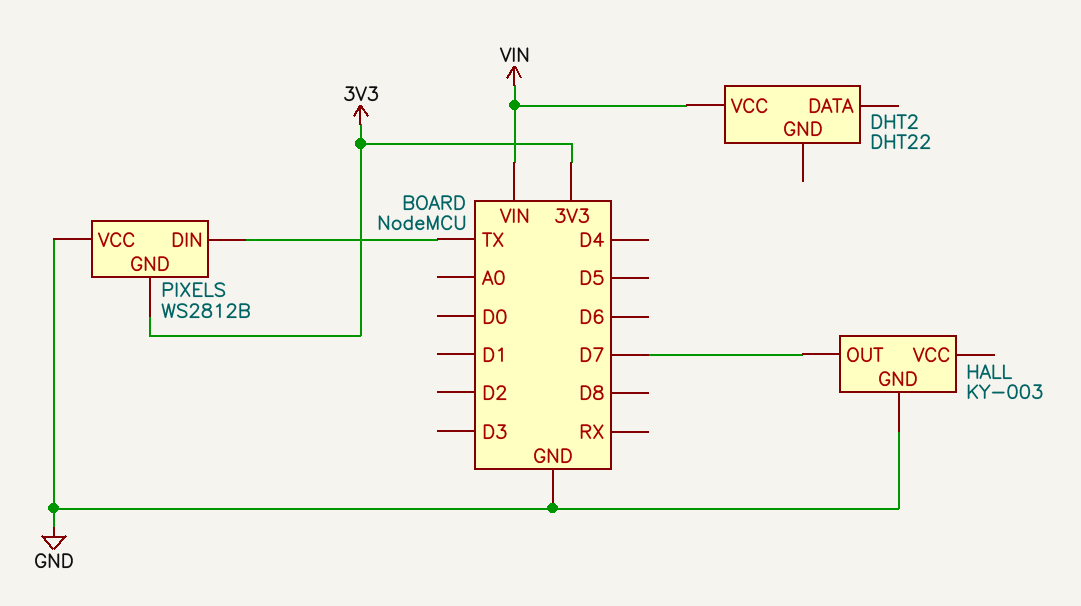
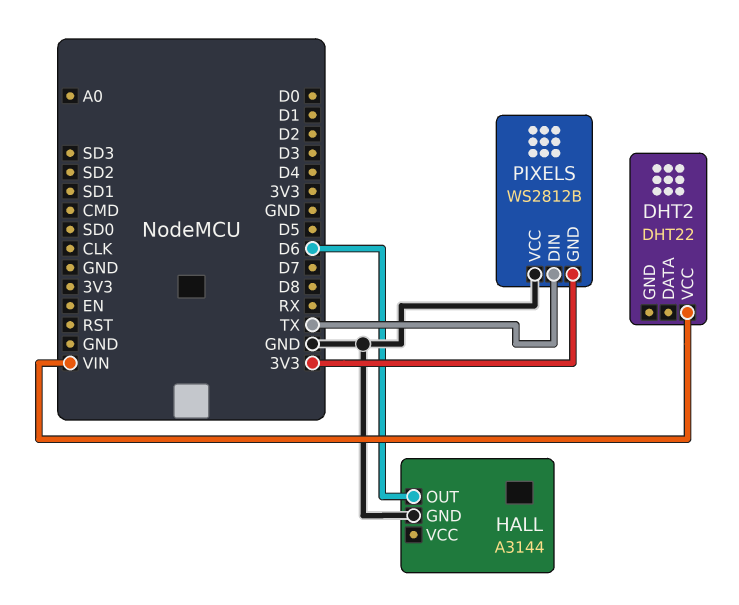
HALL: KY-003 -> A3144
HALL pin OUT: D7 -> D6

